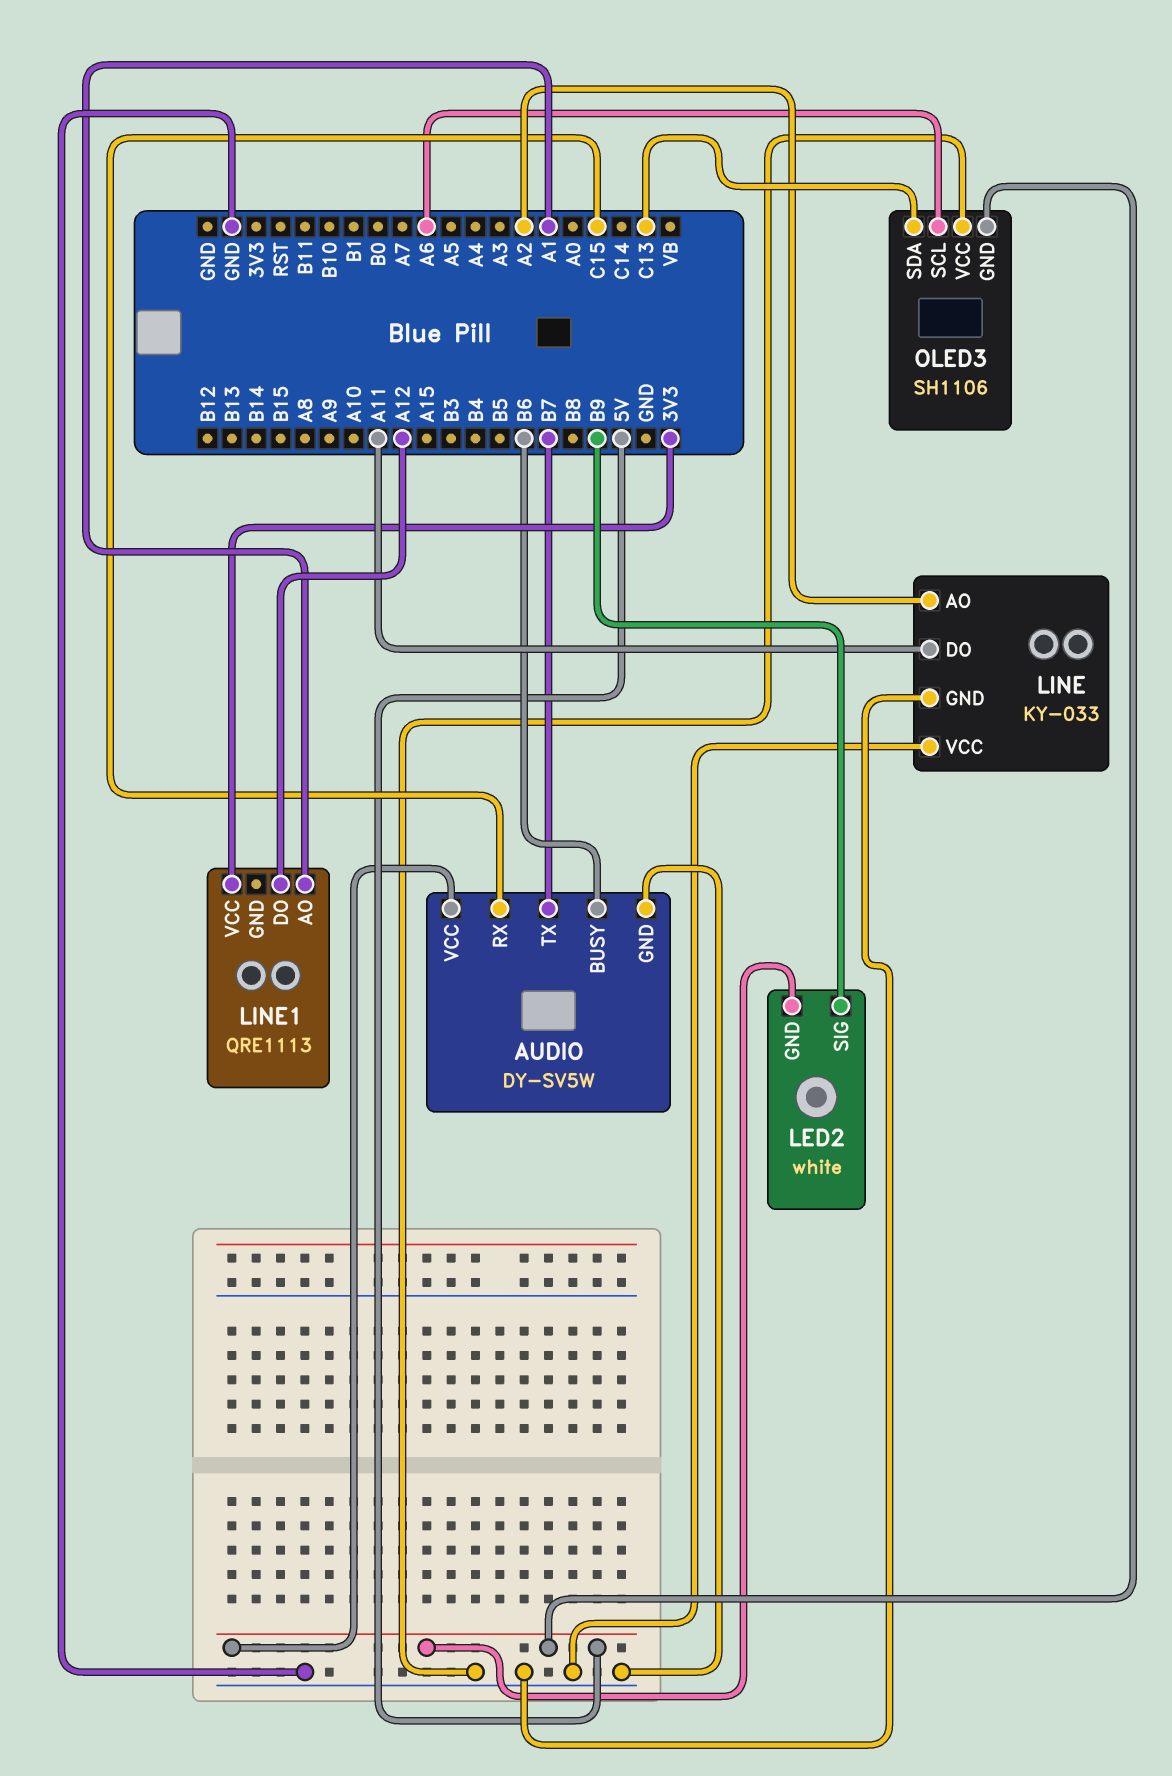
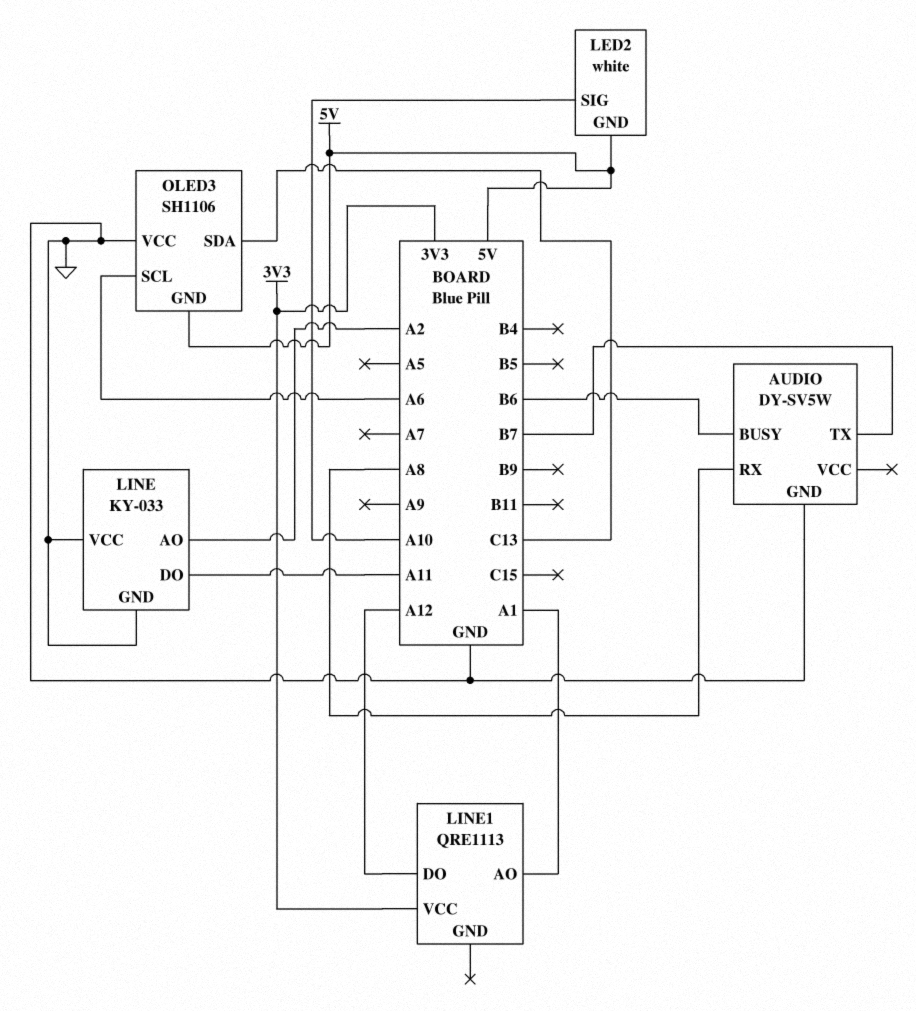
AUDIO pin RX: C15 -> A8
AUDIO pin VCC: 5V -> none
LED2 pin SIG: B9 -> A10

